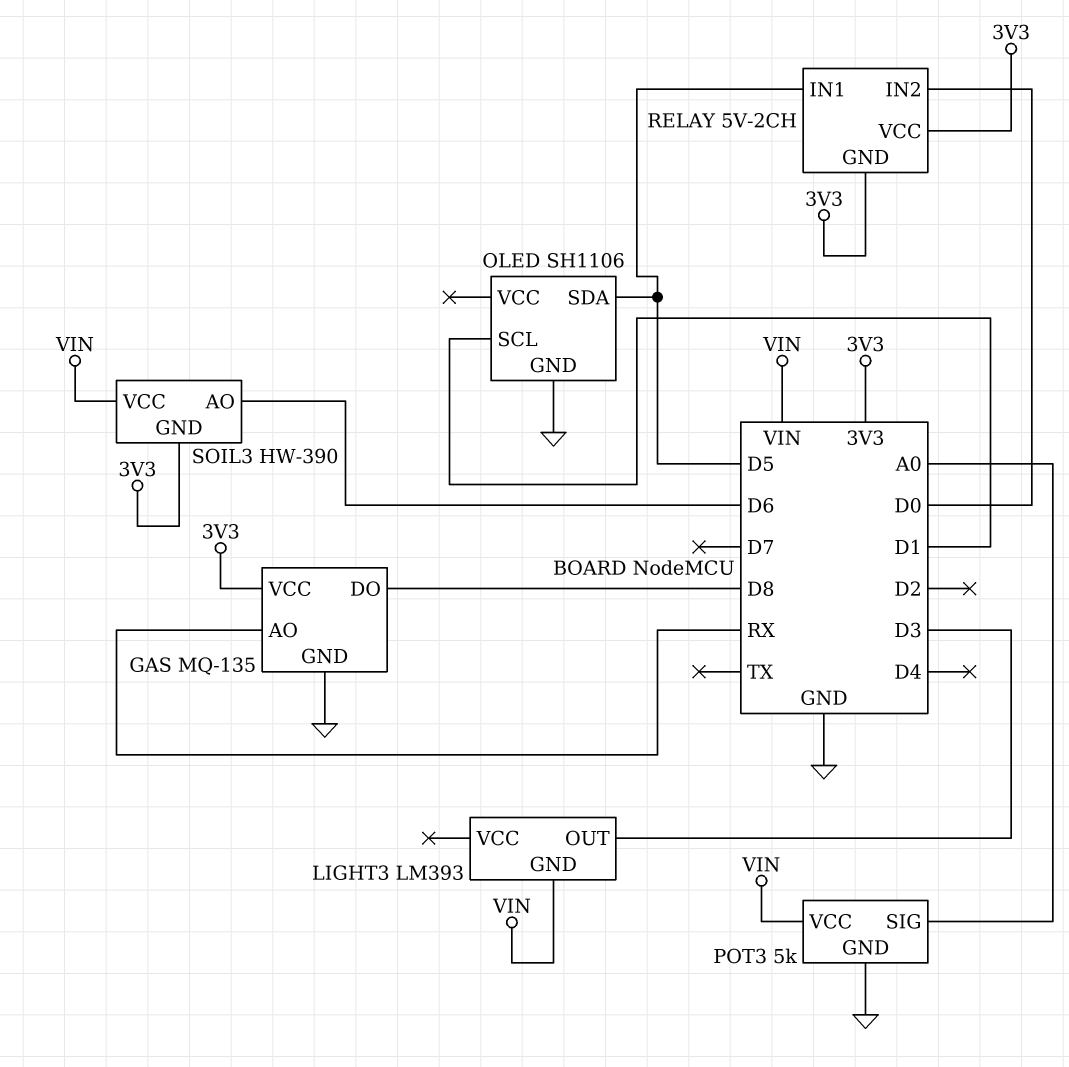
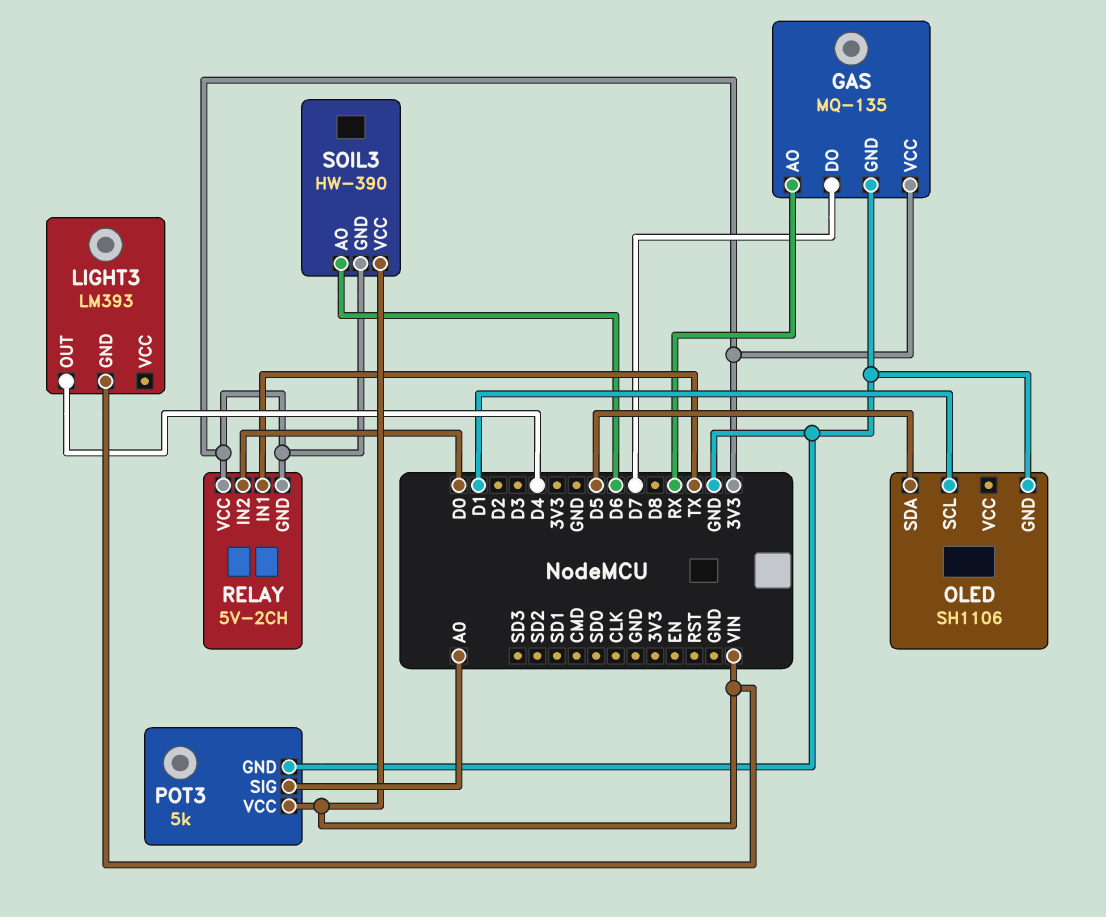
GAS pin DO: D8 -> D7
LIGHT3 pin OUT: D3 -> D4
RELAY pin IN1: D5 -> TX

